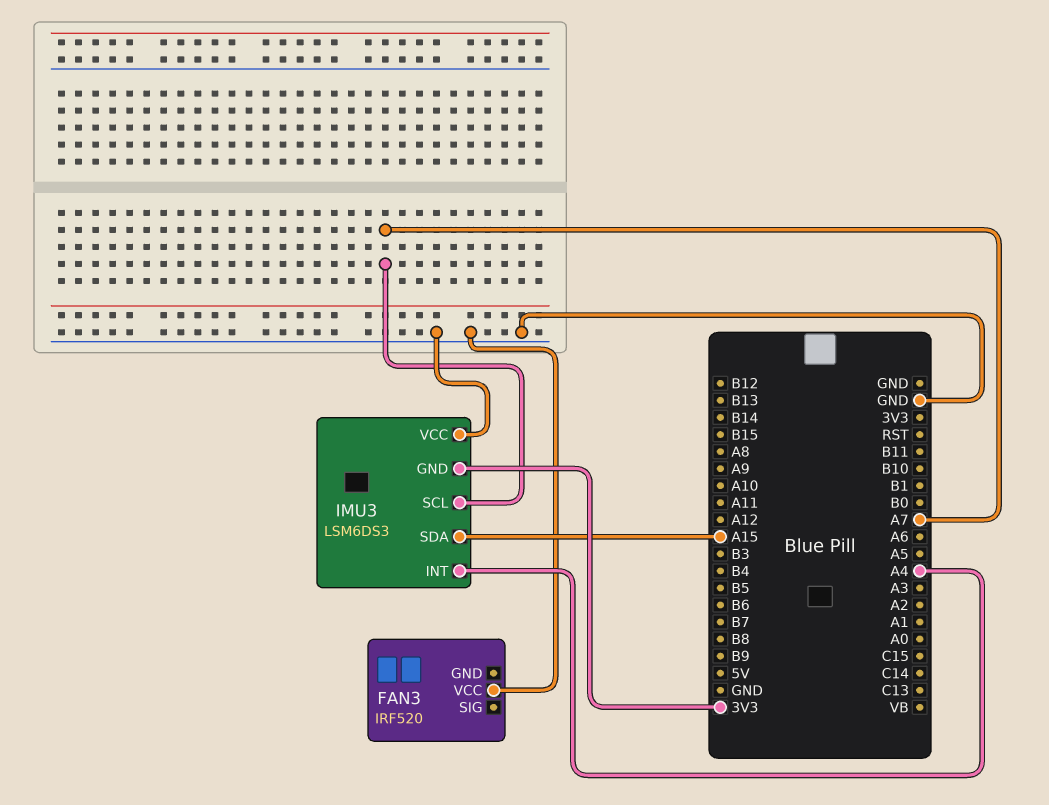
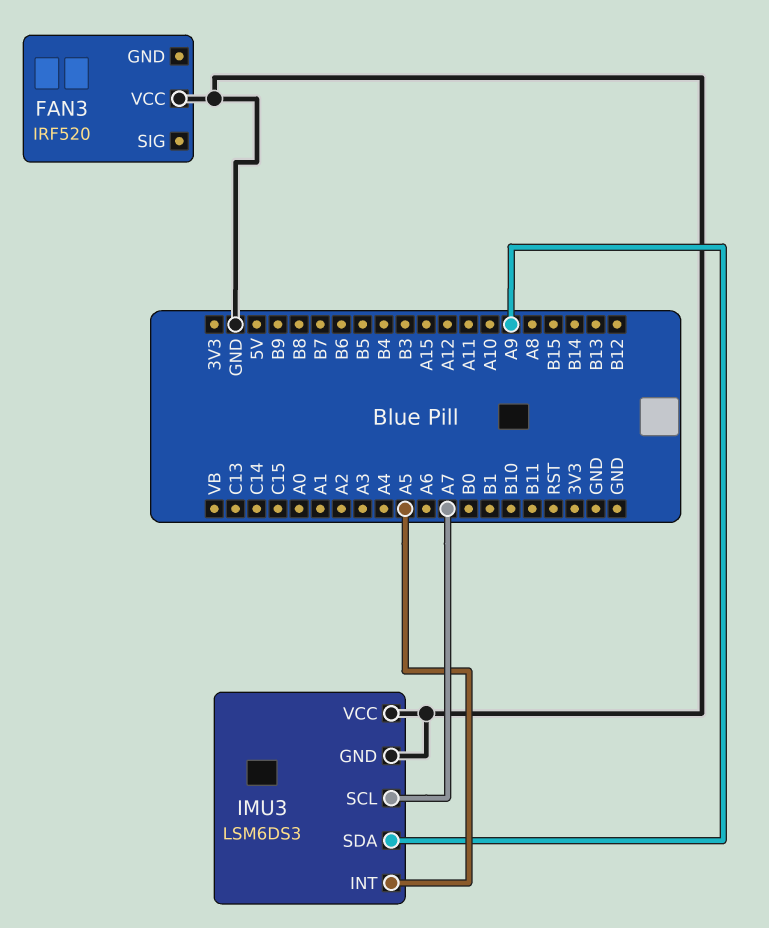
IMU3 pin GND: 3V3 -> GND
IMU3 pin INT: A4 -> A5
IMU3 pin SDA: A15 -> A9

